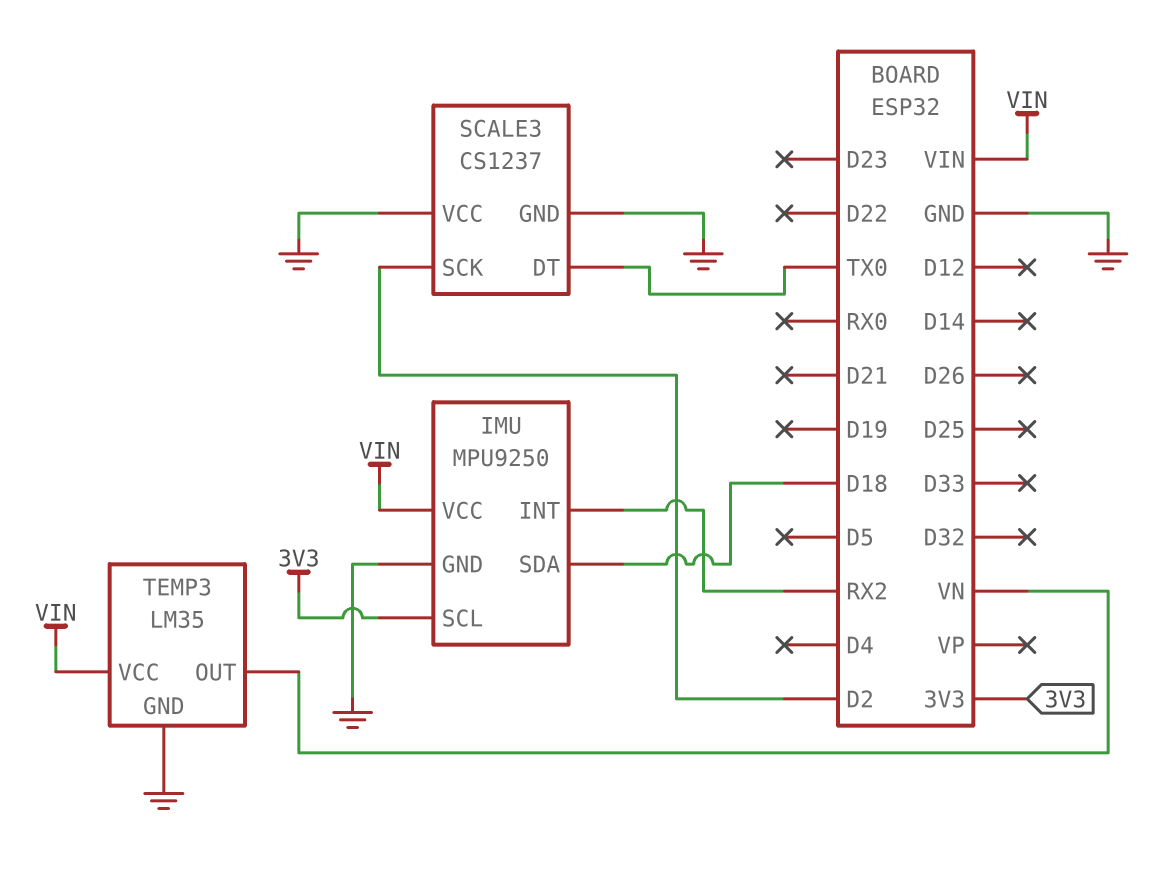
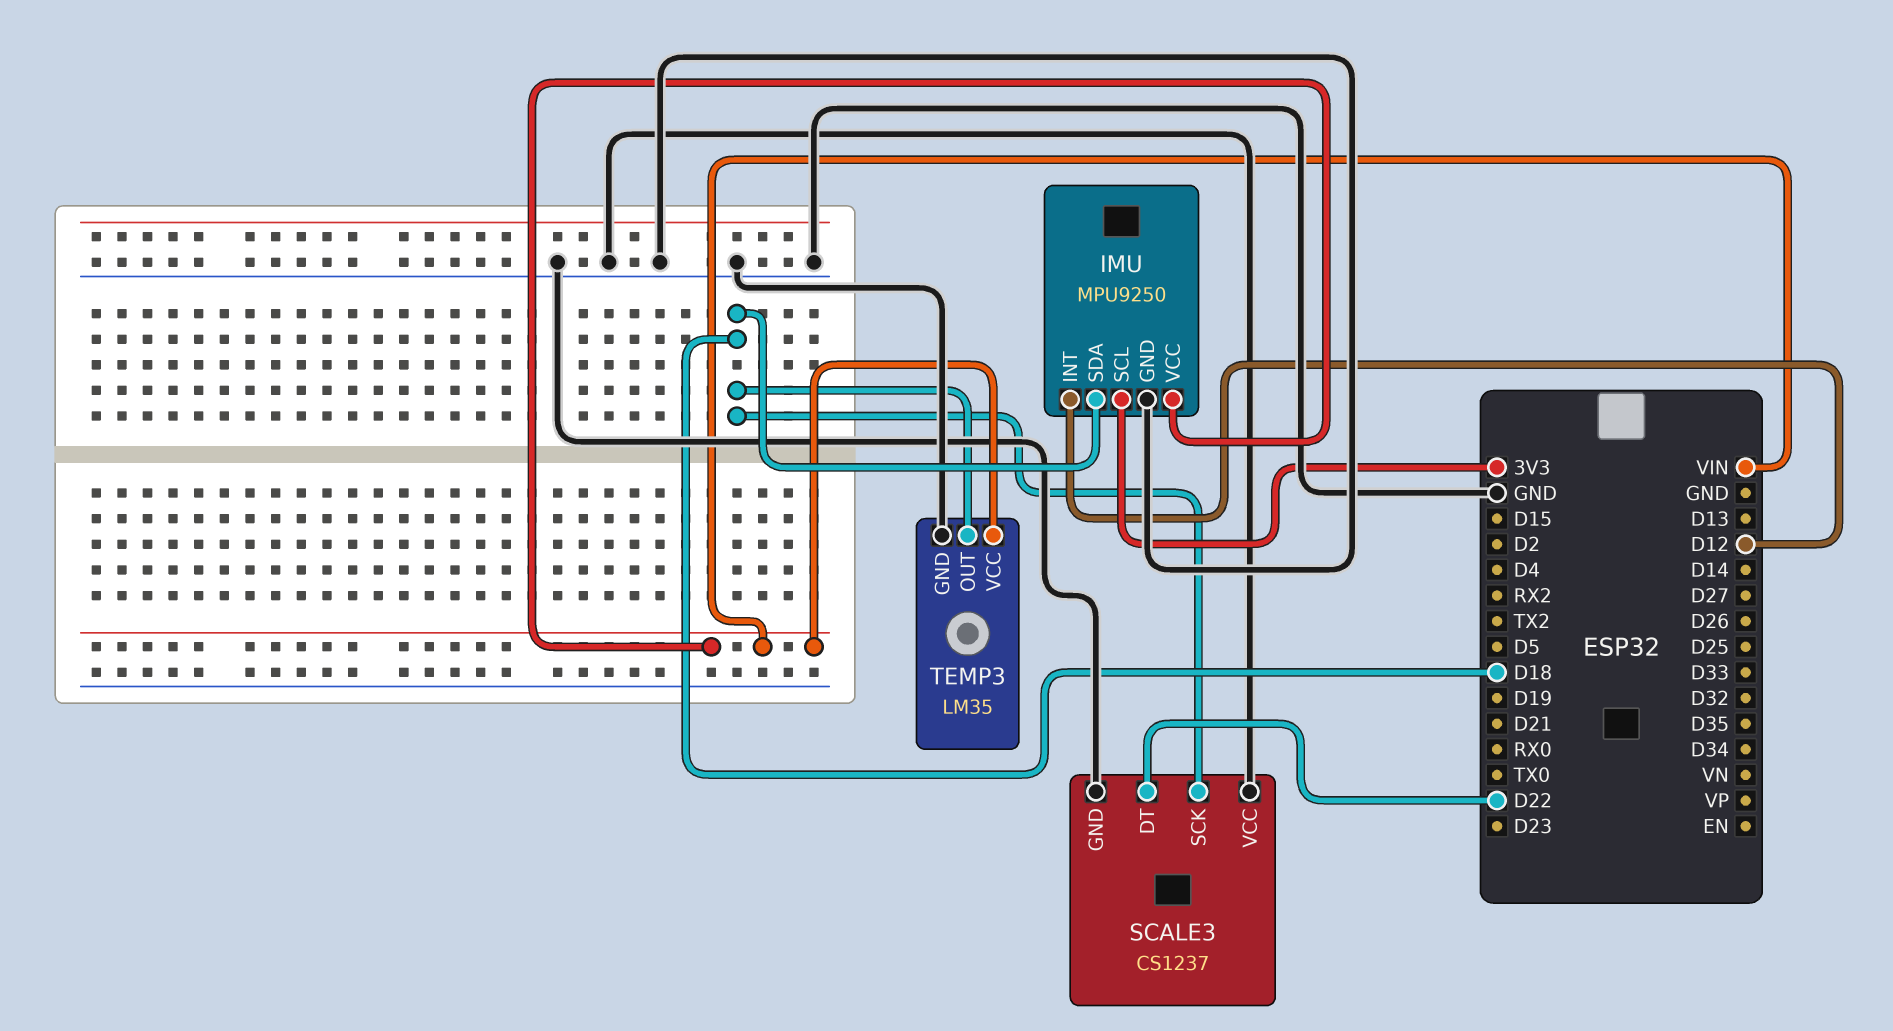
IMU pin INT: RX2 -> D12
SCALE3 pin DT: TX0 -> D22
SCALE3 pin SCK: D2 -> D18
TEMP3 pin OUT: VN -> D18

